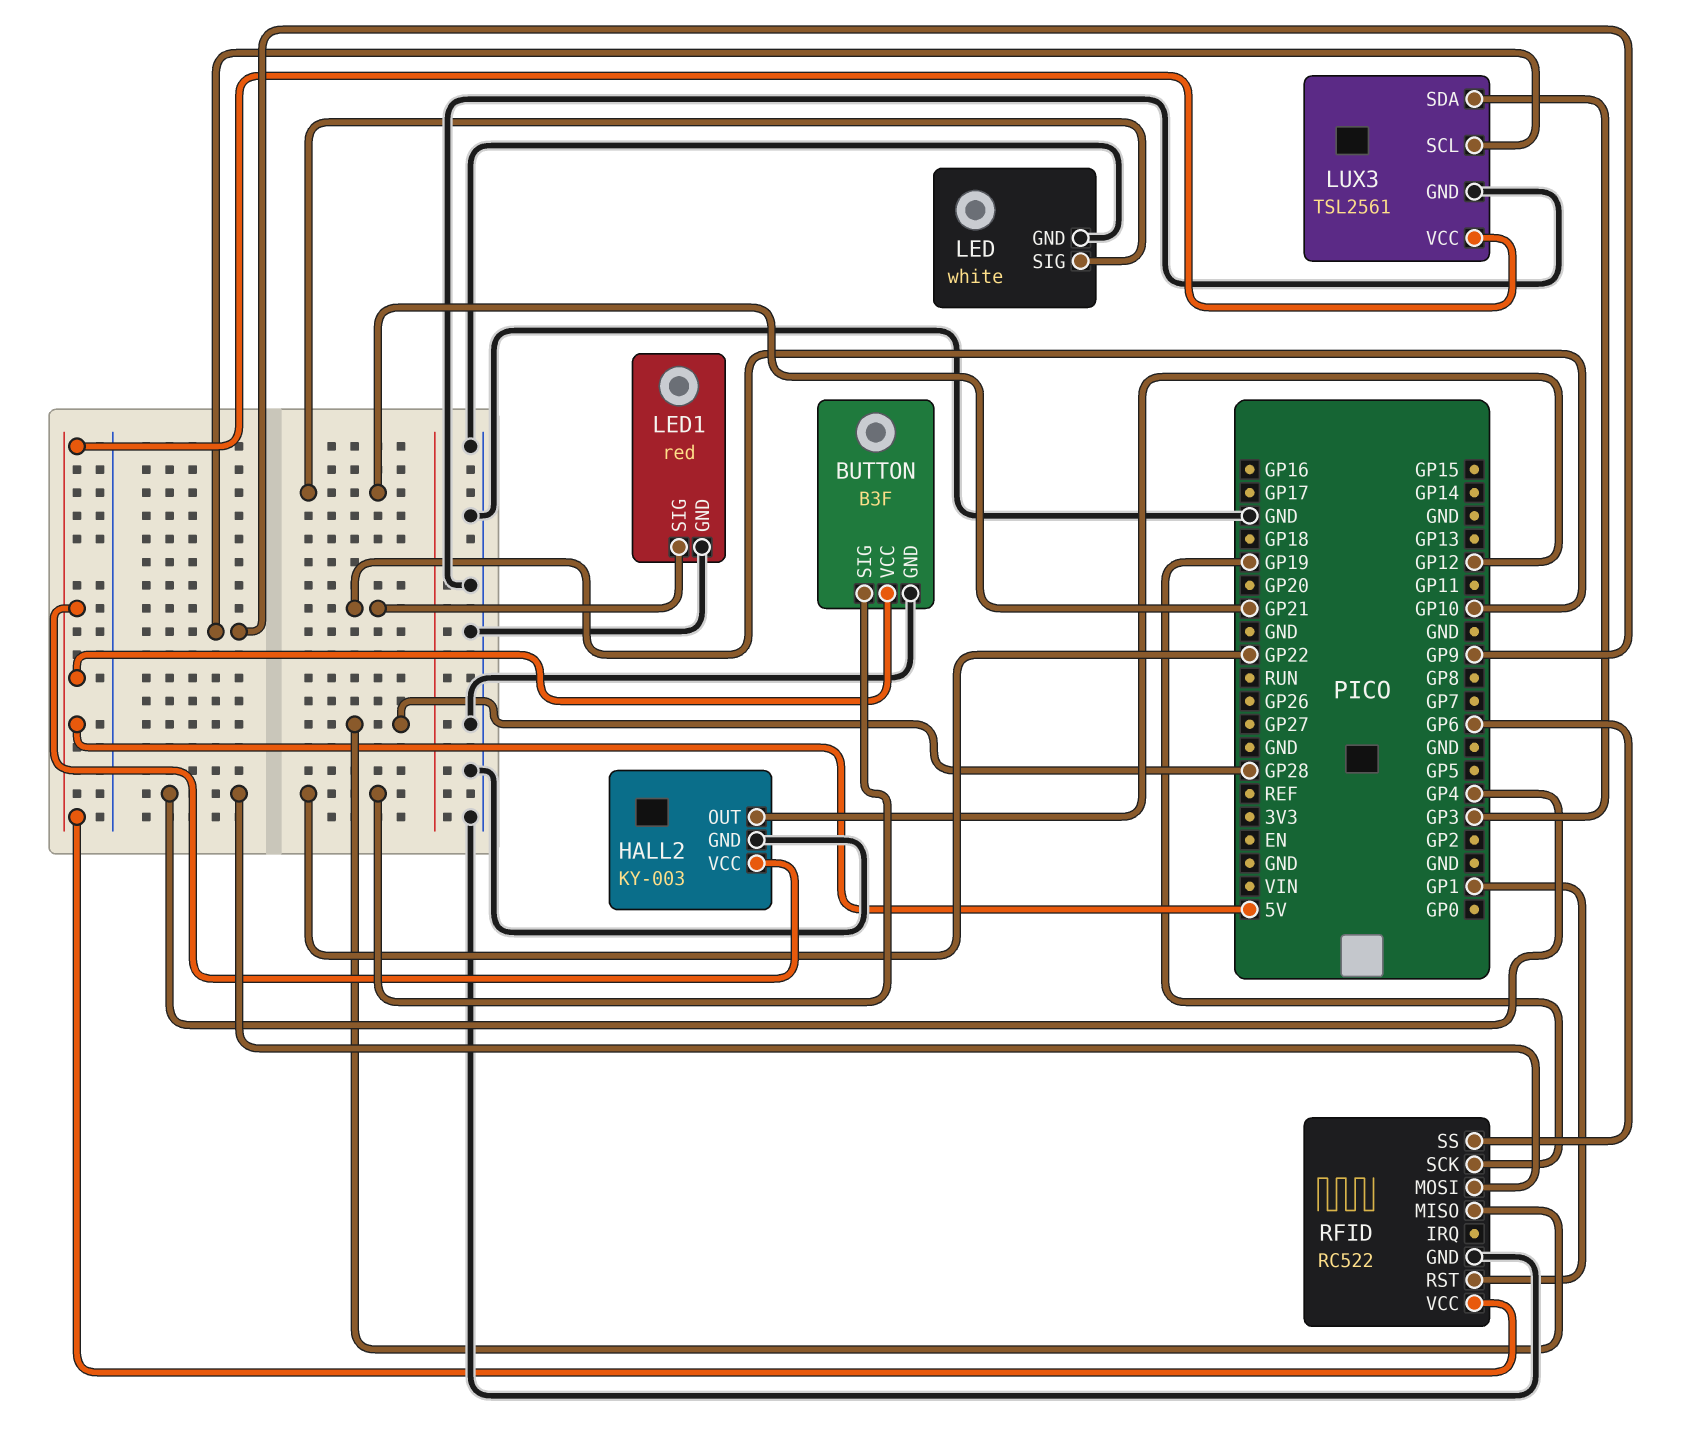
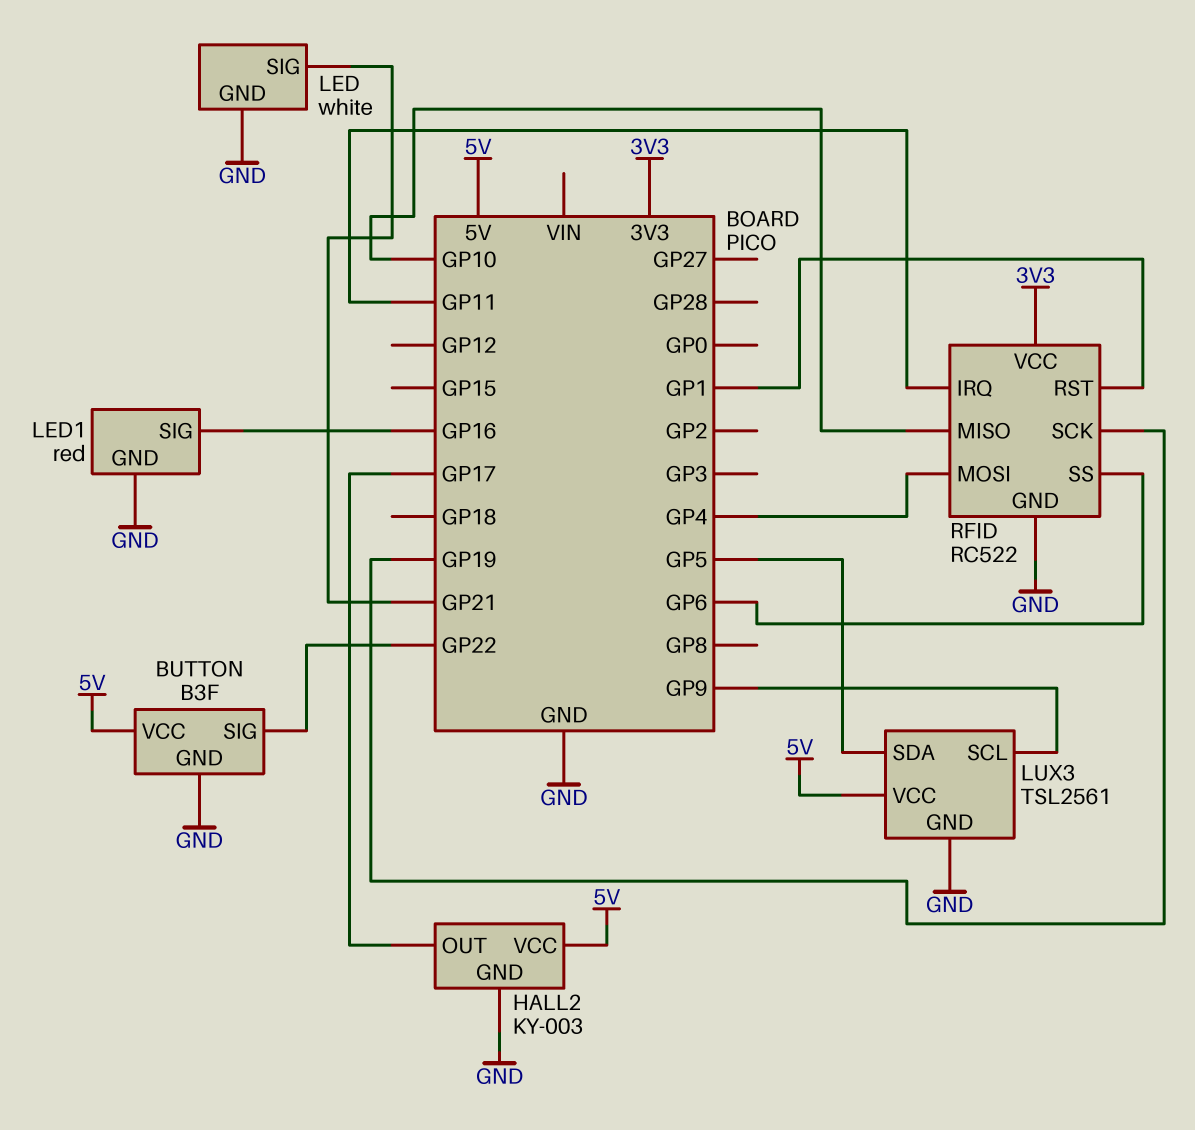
HALL2 pin OUT: GP12 -> GP17
LED1 pin SIG: GP10 -> GP16
LUX3 pin SDA: GP3 -> GP5
RFID pin IRQ: none -> GP11
RFID pin MISO: GP28 -> GP10
RFID pin VCC: 5V -> 3V3

